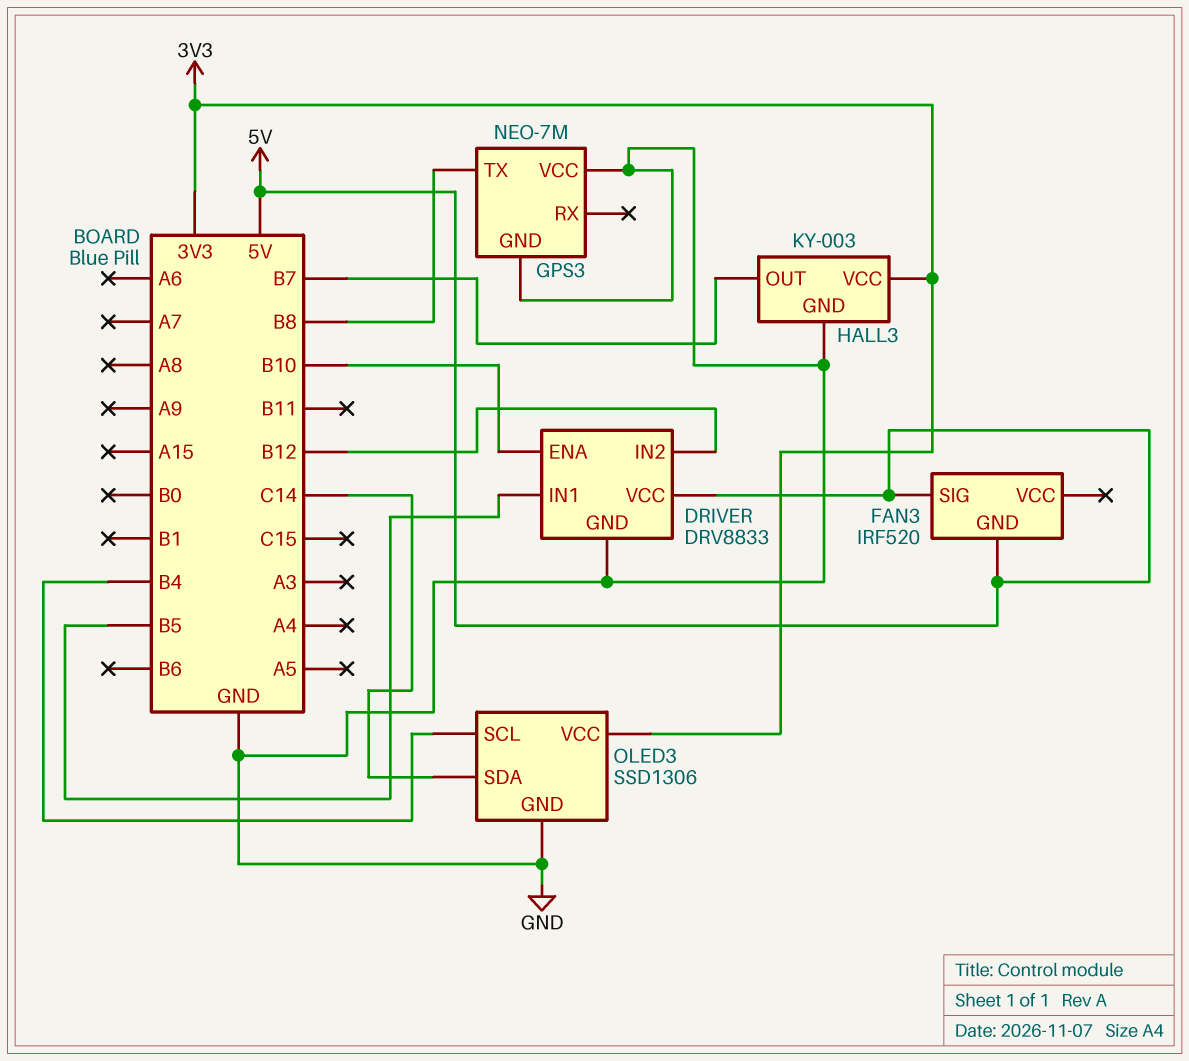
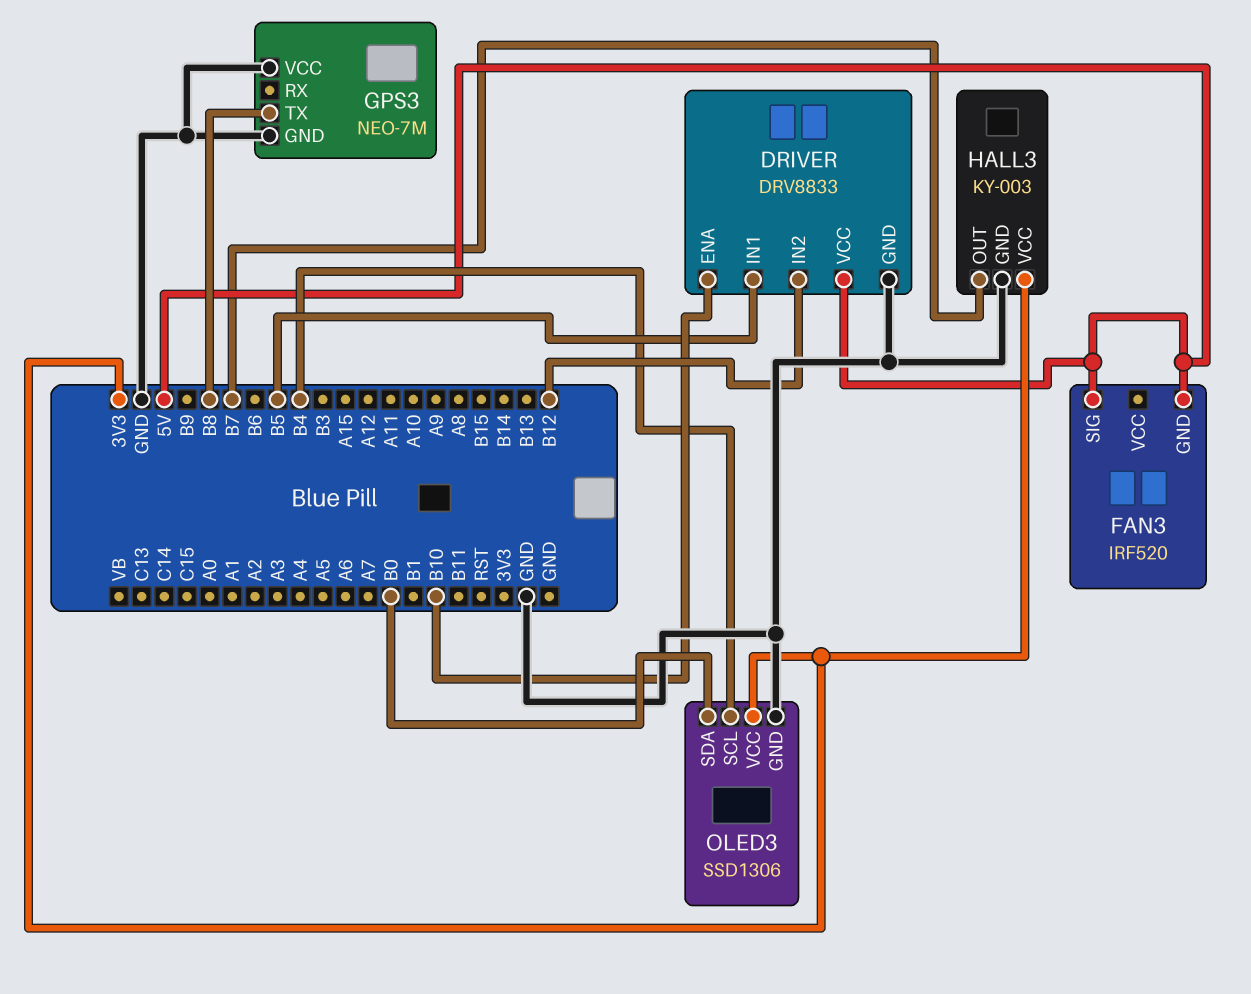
OLED3 pin SDA: C14 -> B0

